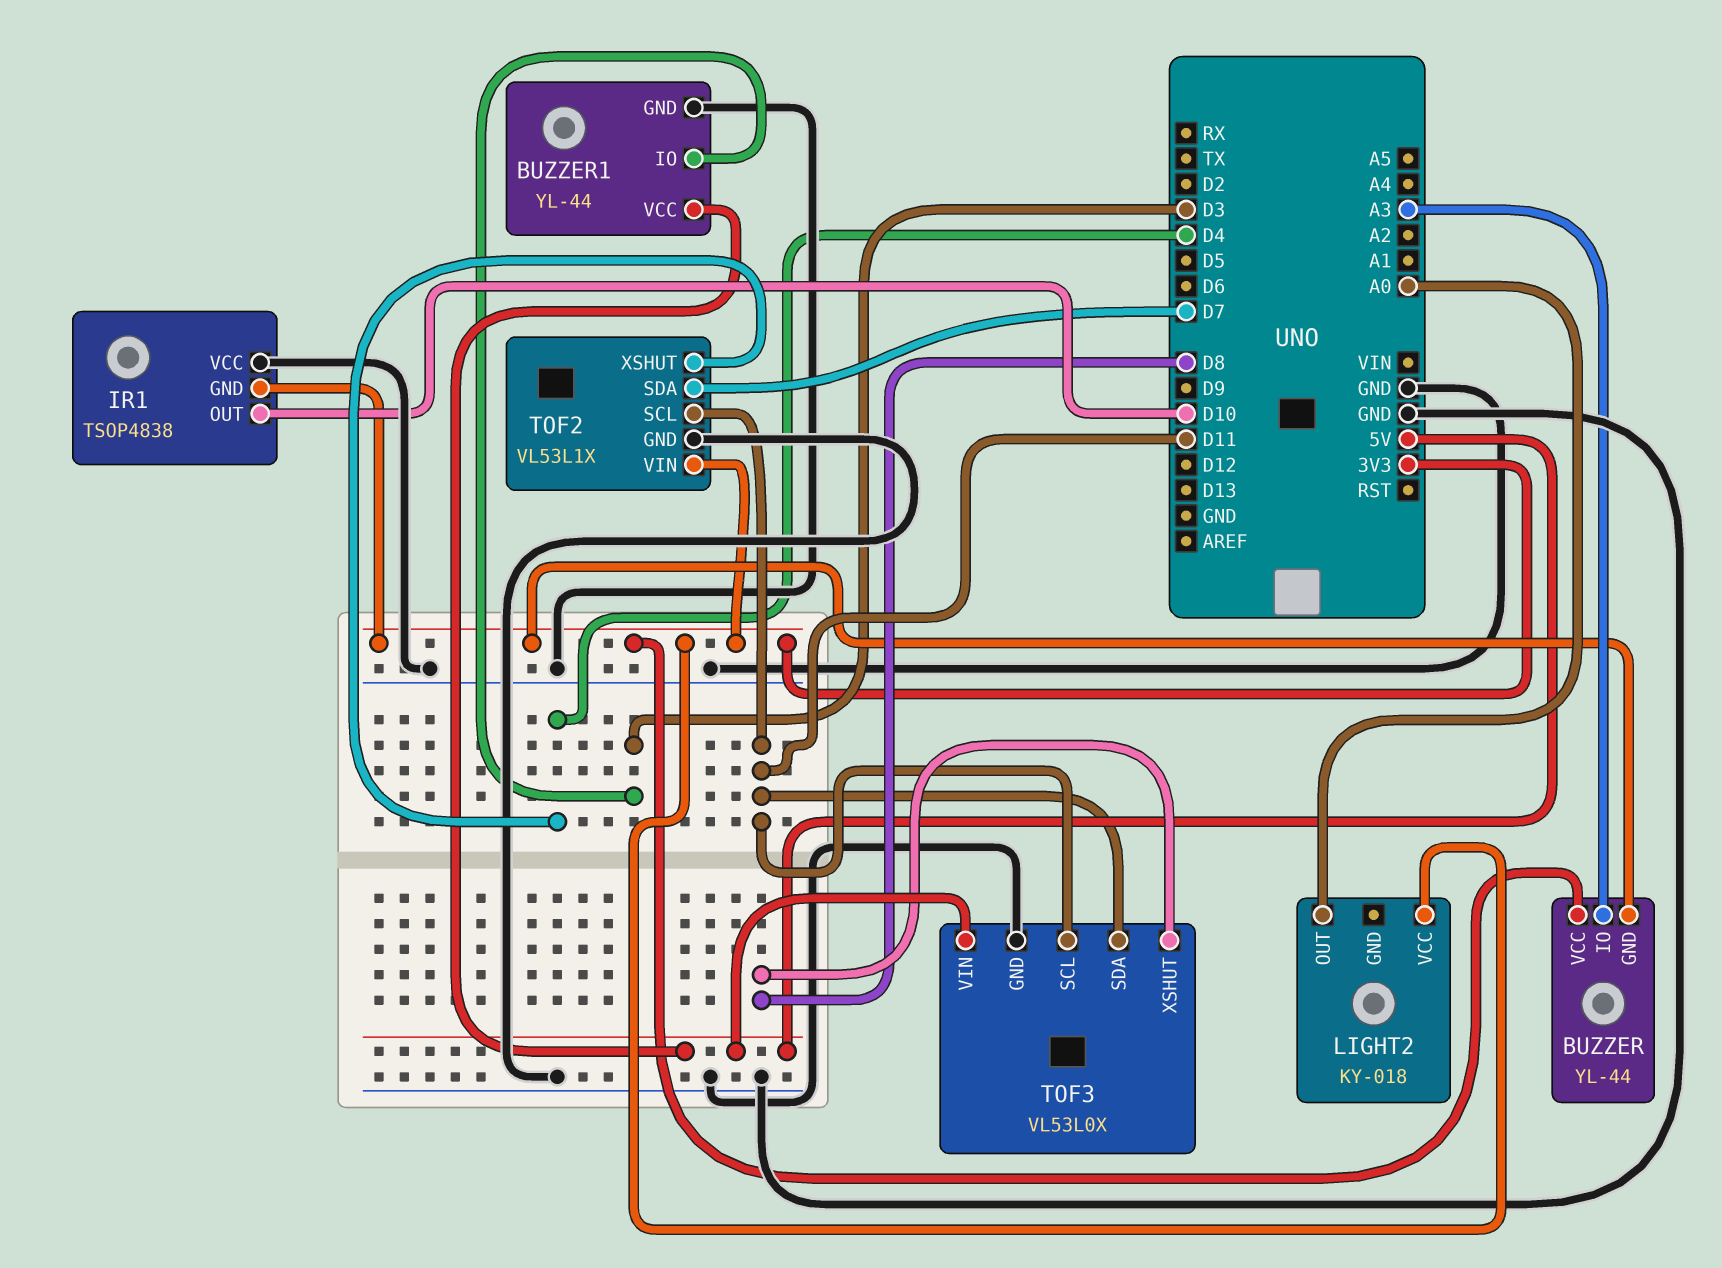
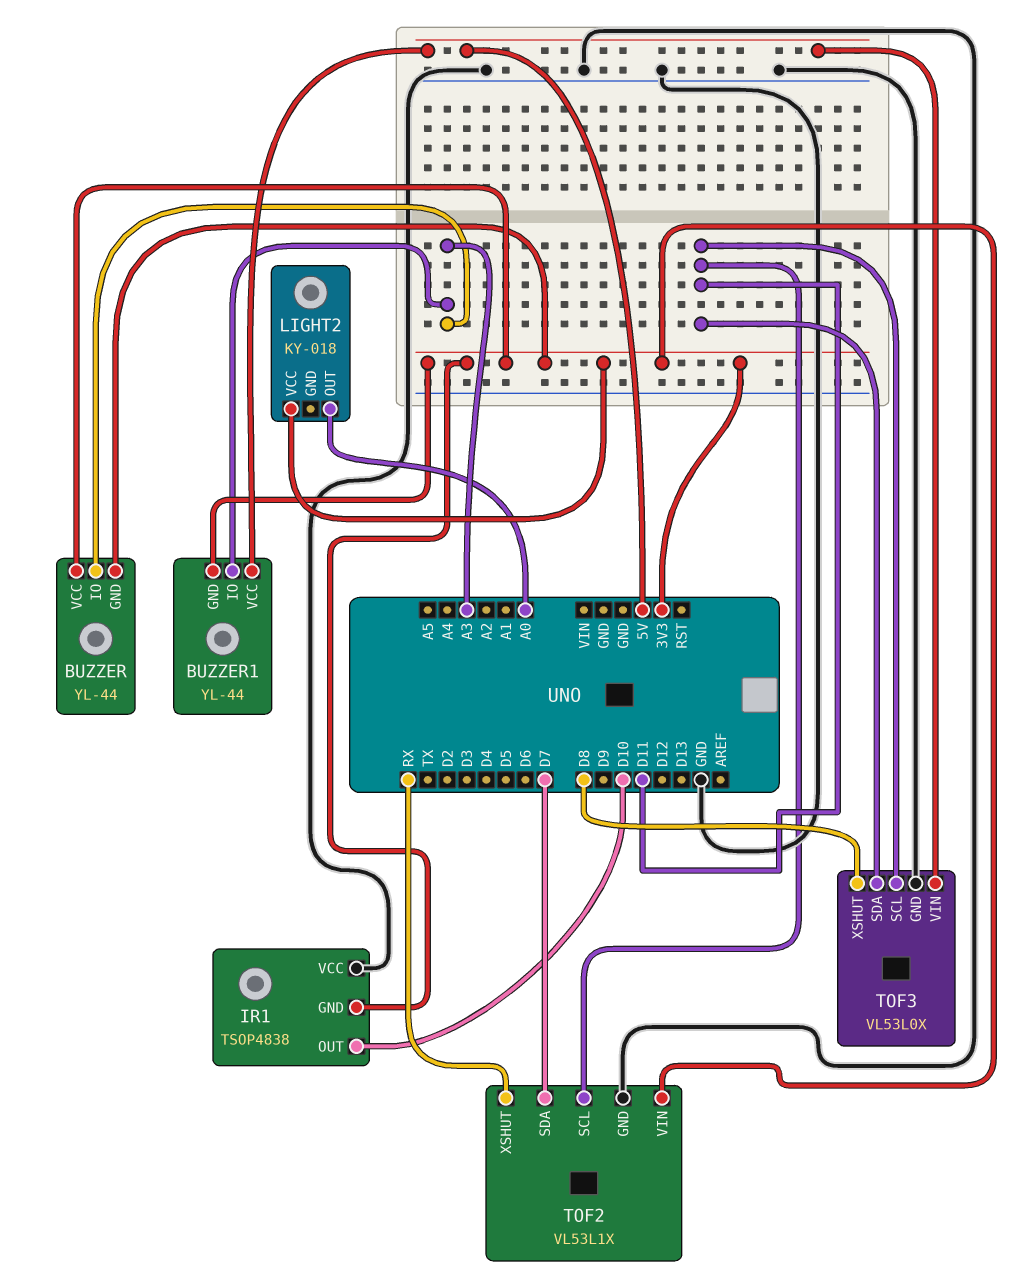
BUZZER1 pin GND: GND -> 3V3
BUZZER1 pin IO: D3 -> A3
TOF2 pin XSHUT: D4 -> RX

